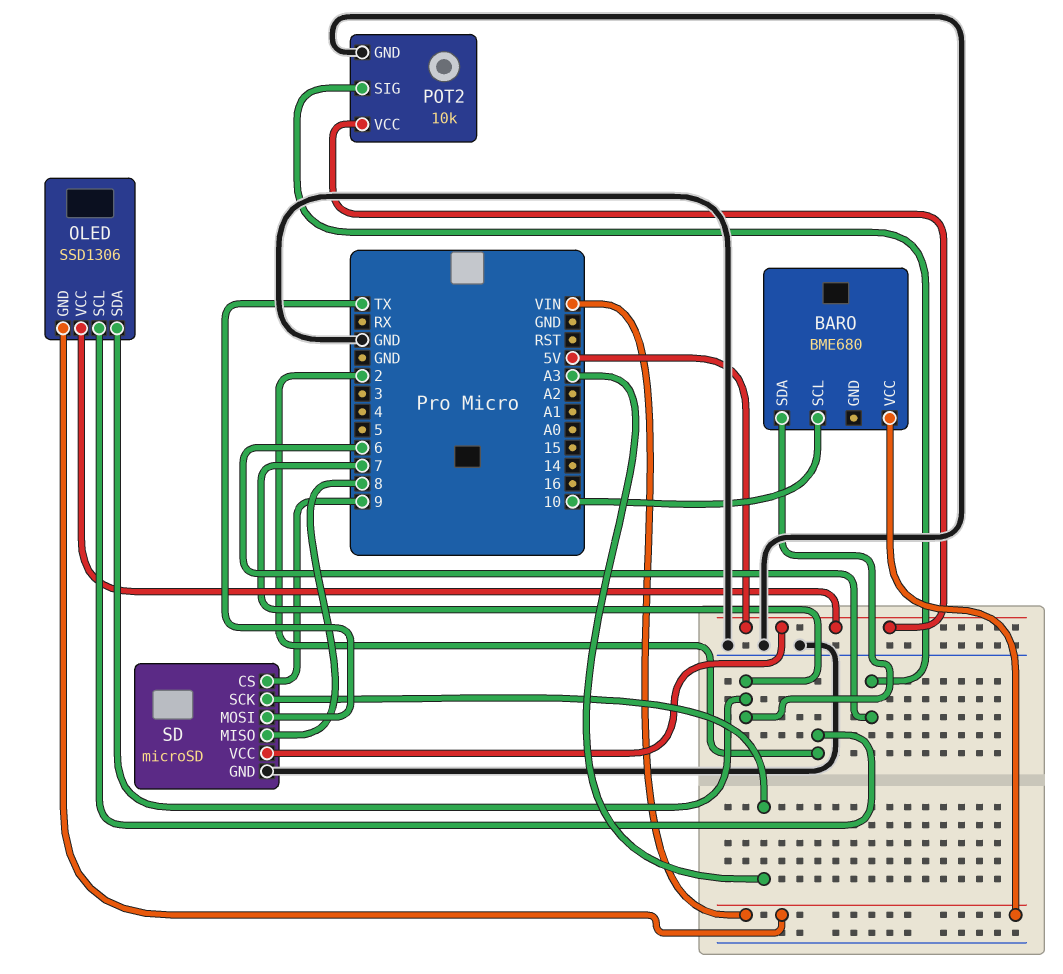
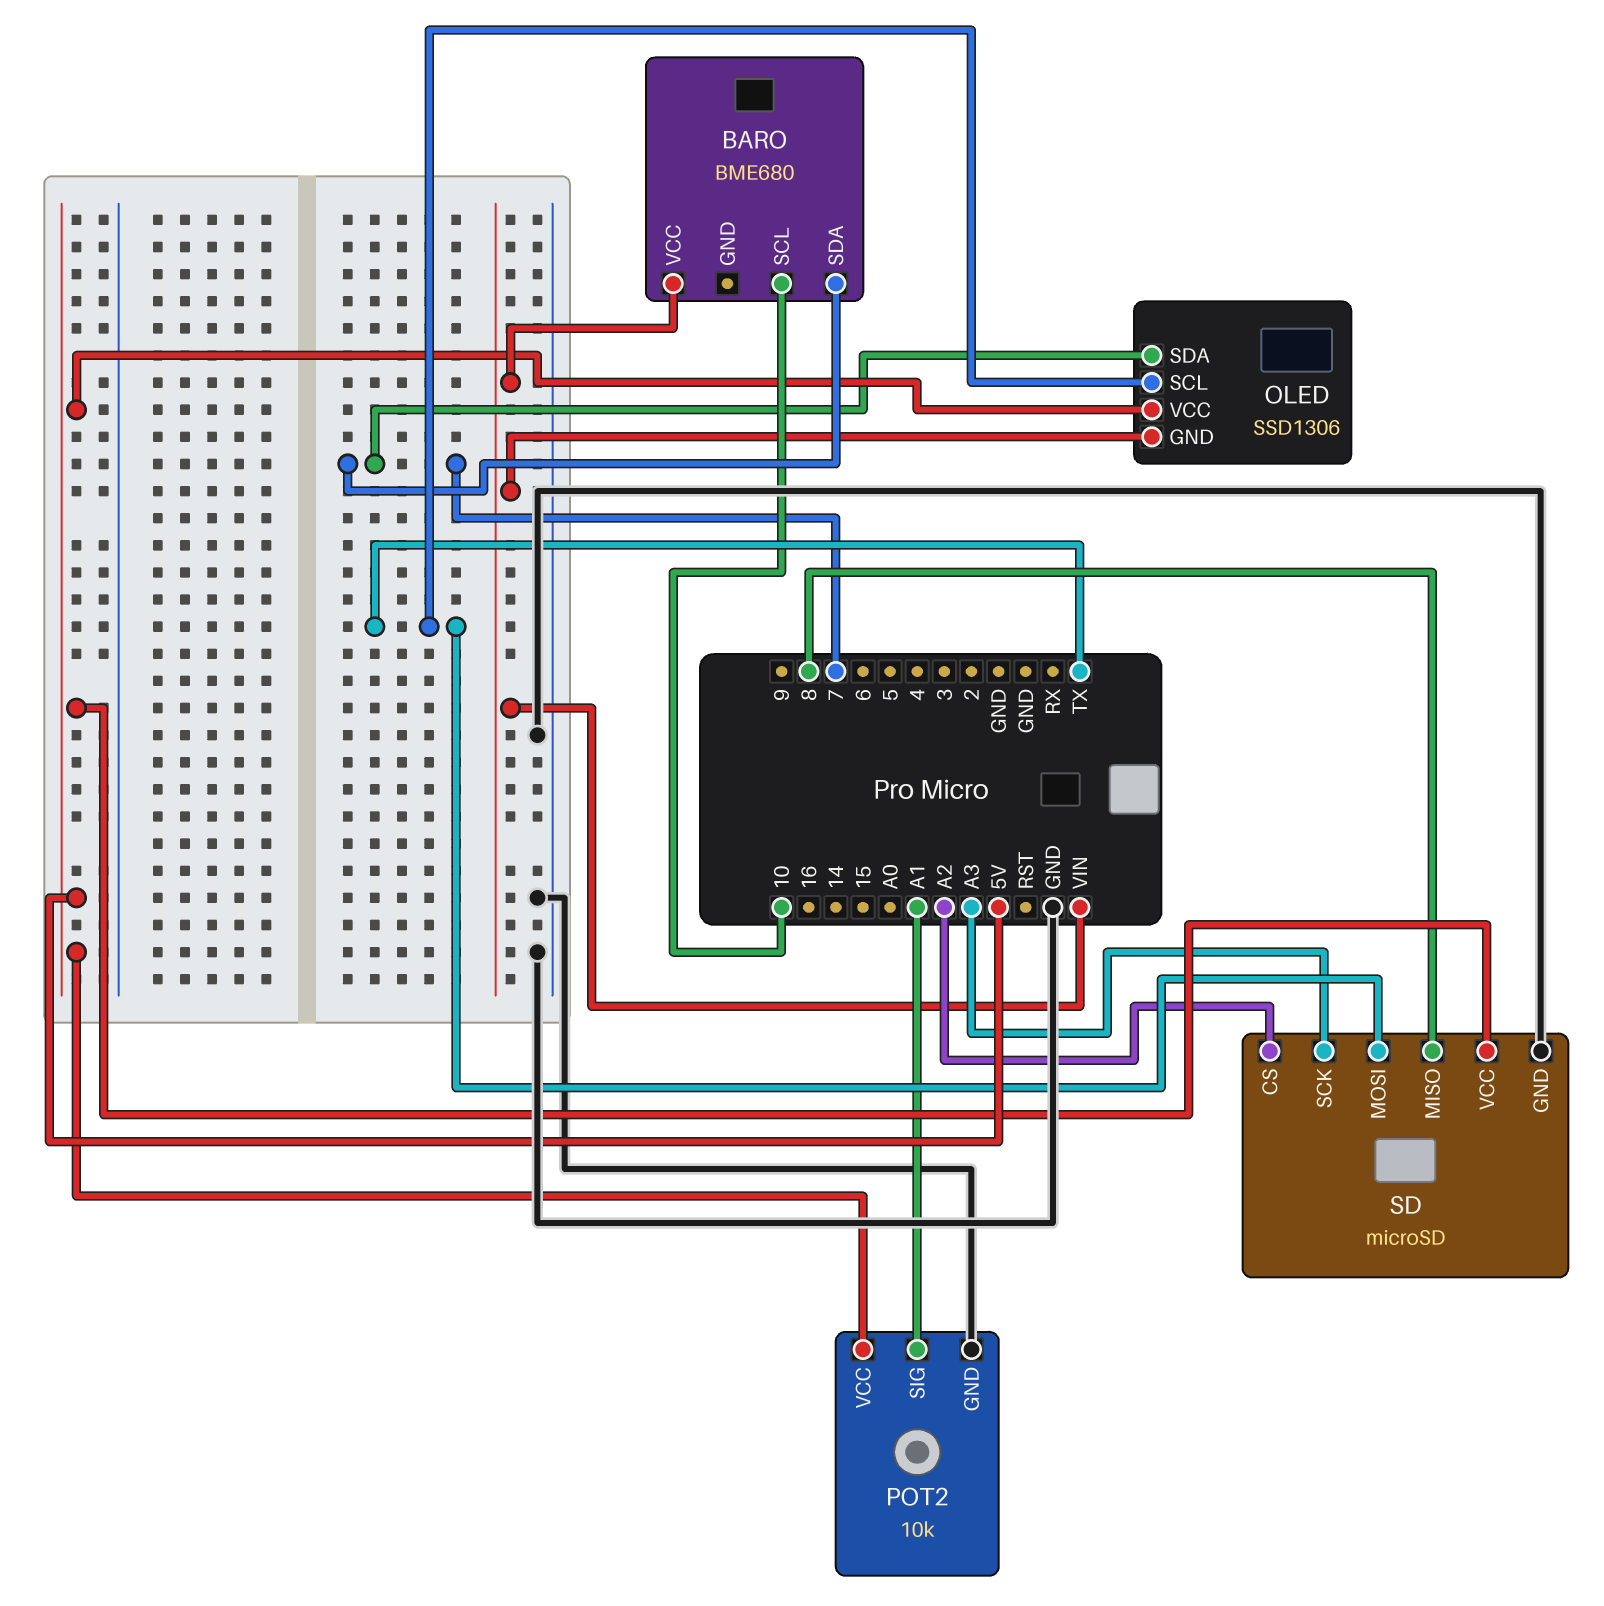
OLED pin SCL: 2 -> TX
POT2 pin SIG: 6 -> A1
SD pin CS: 9 -> A2

